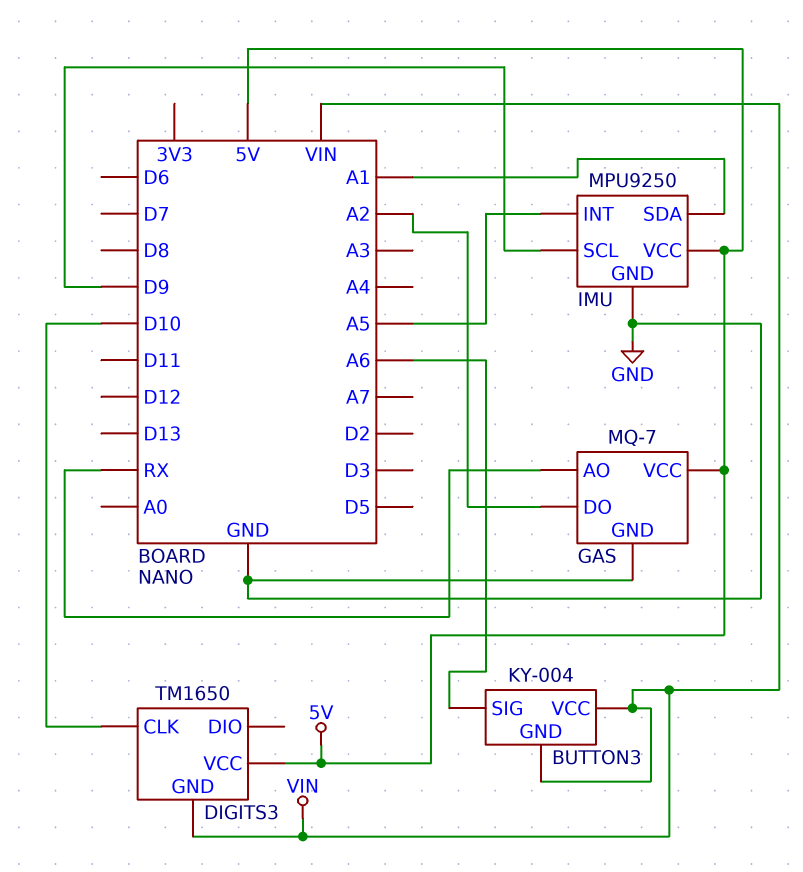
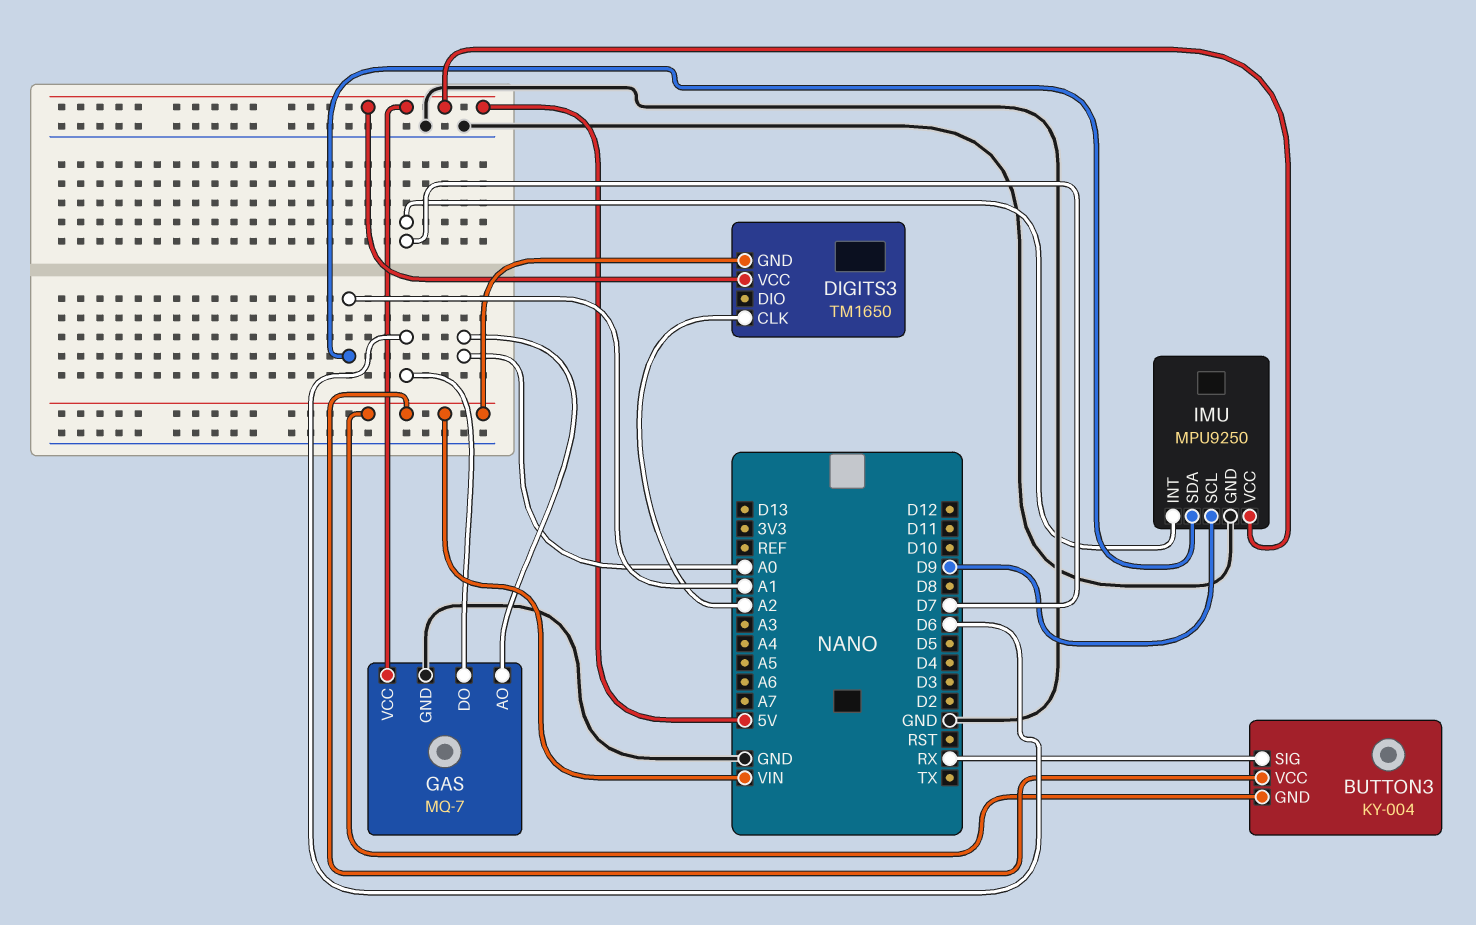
BUTTON3 pin SIG: A6 -> RX
DIGITS3 pin CLK: D10 -> A2
GAS pin AO: RX -> A0
GAS pin DO: A2 -> D6
IMU pin INT: A5 -> D7

